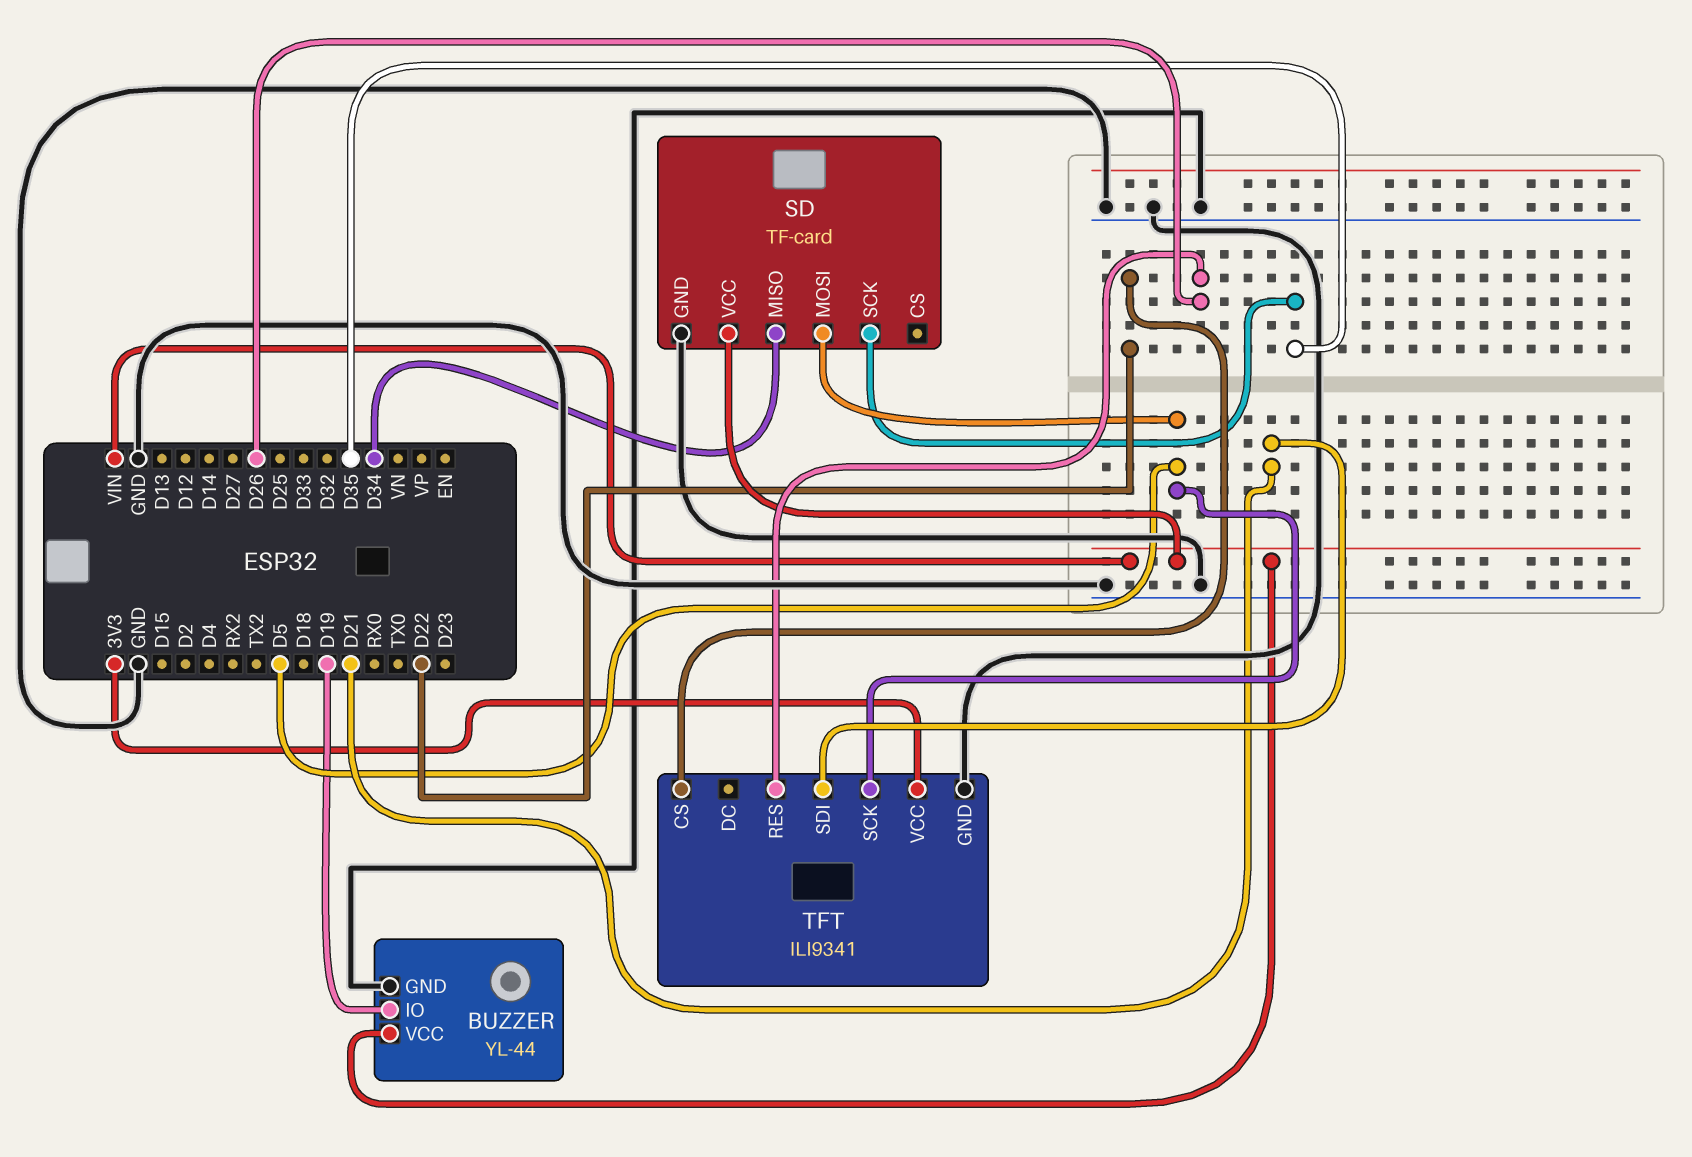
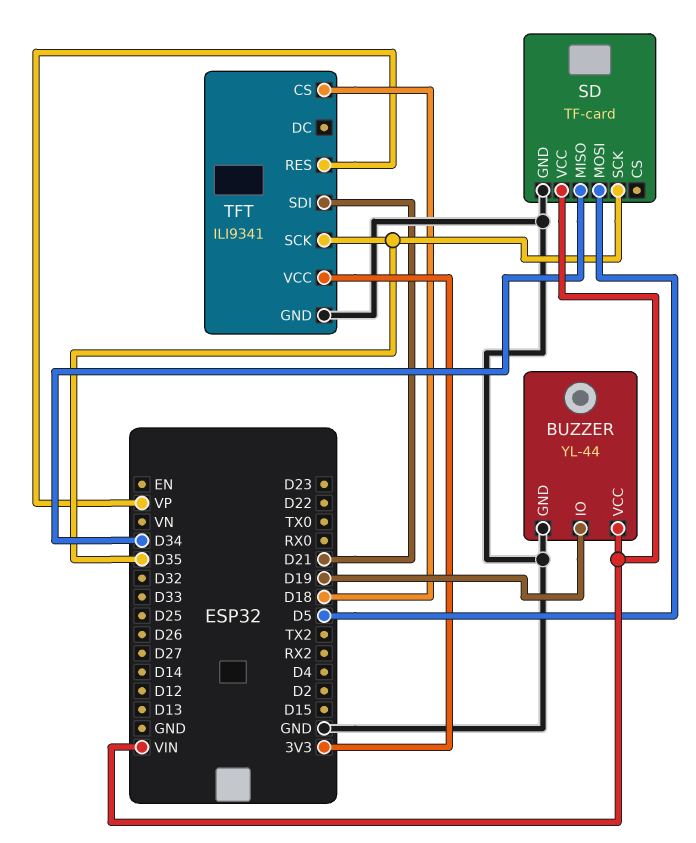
TFT pin CS: D22 -> D18
TFT pin RES: D26 -> VP
TFT pin SCK: D5 -> D35

